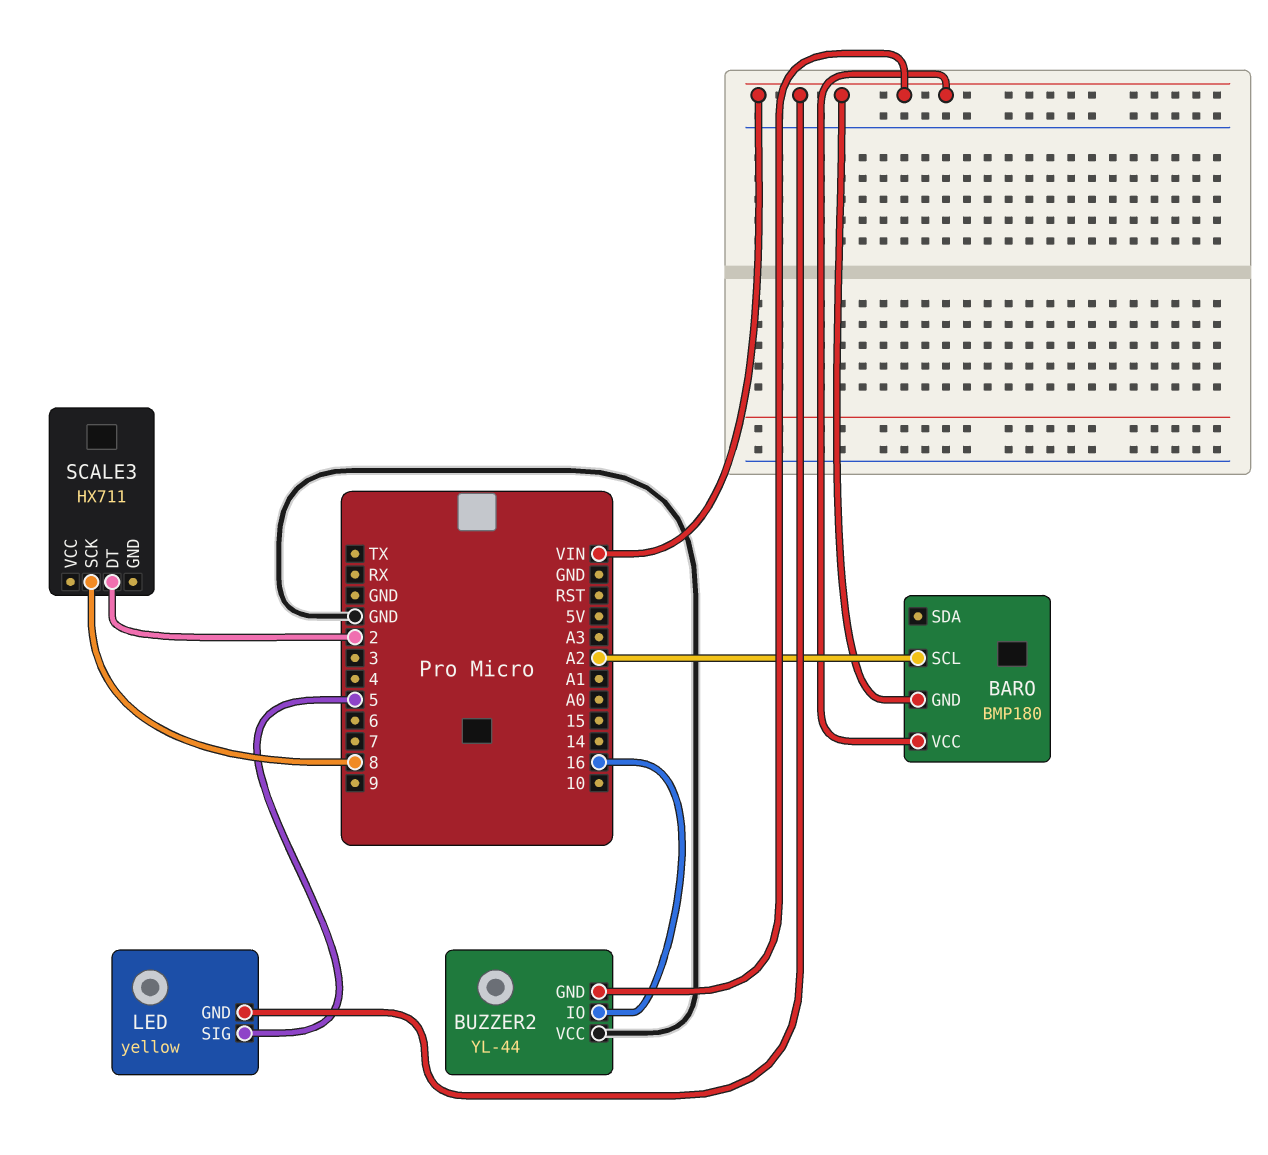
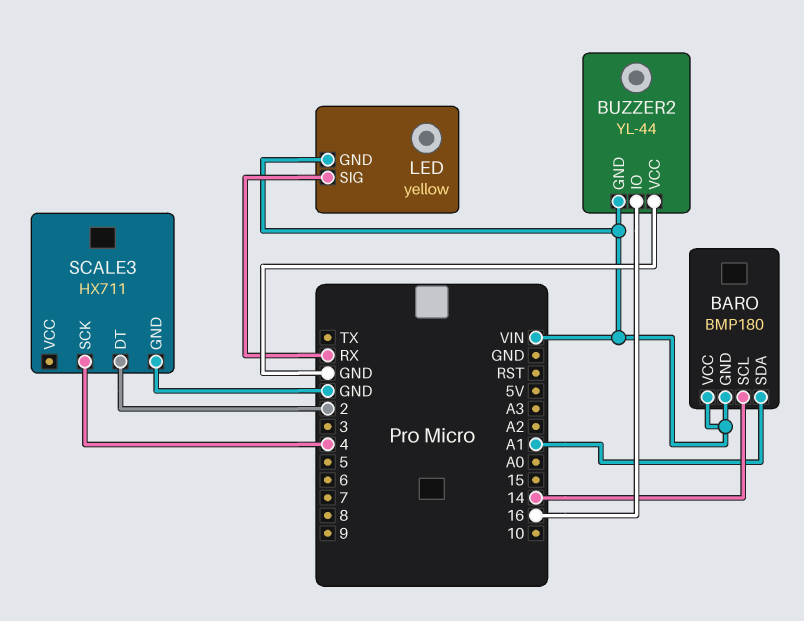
BARO pin SCL: A2 -> 14
BARO pin SDA: none -> A1
LED pin SIG: 5 -> RX
SCALE3 pin GND: none -> GND
SCALE3 pin SCK: 8 -> 4

